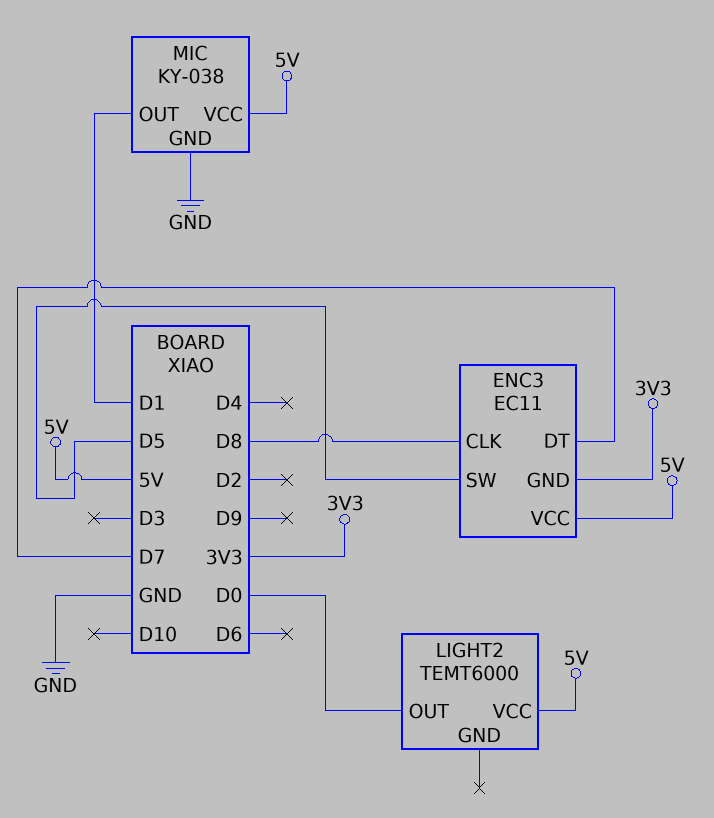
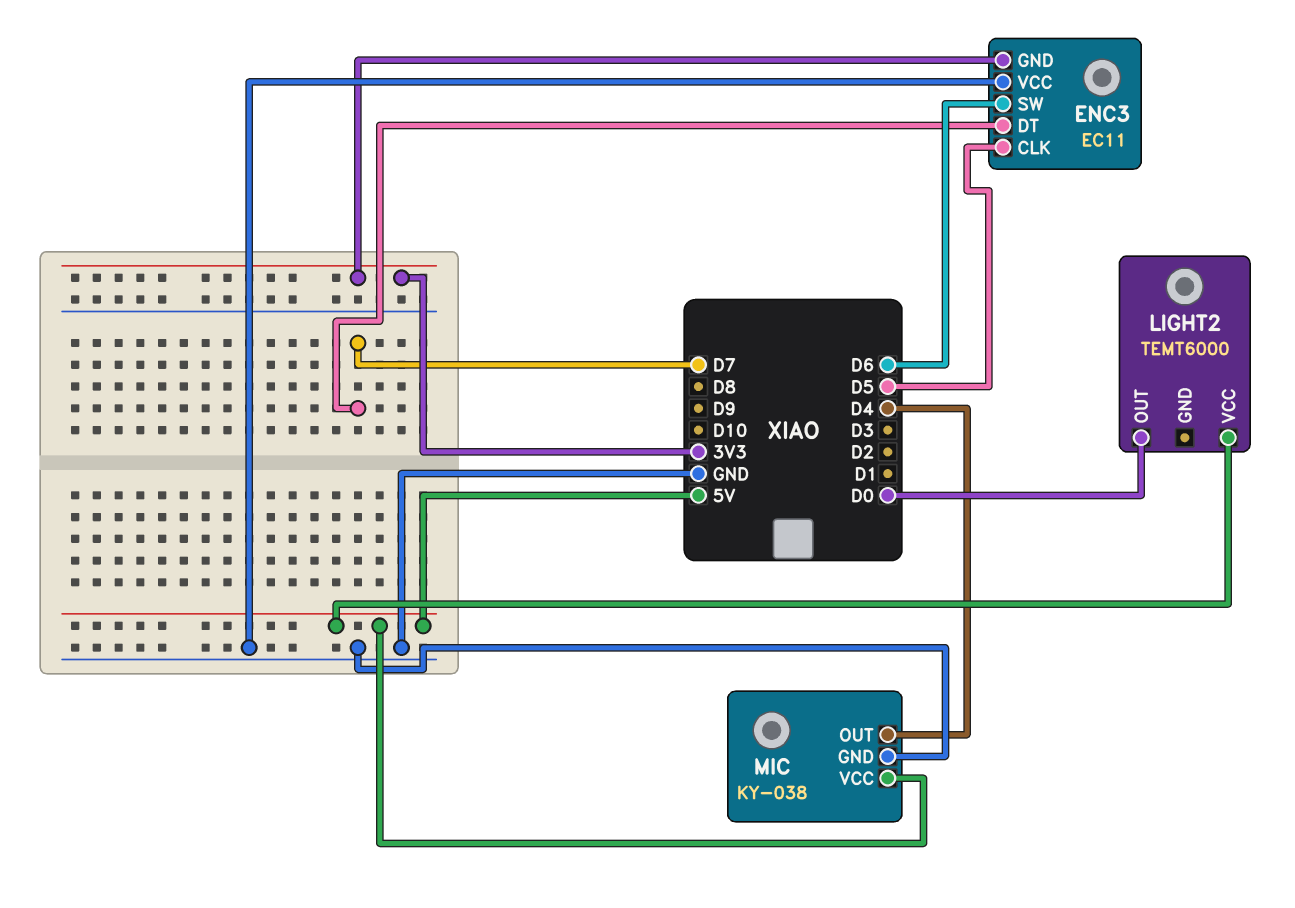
ENC3 pin CLK: D8 -> D5
ENC3 pin SW: D5 -> D6
ENC3 pin VCC: 5V -> GND
MIC pin OUT: D1 -> D4

